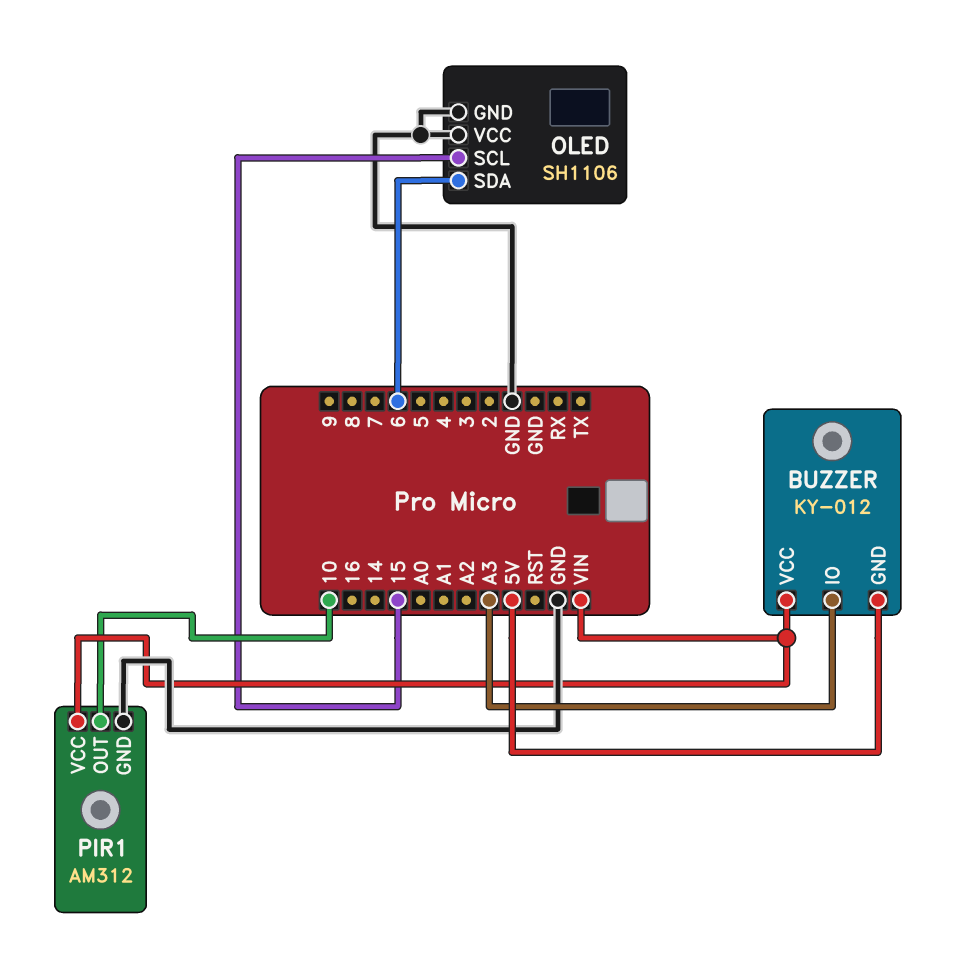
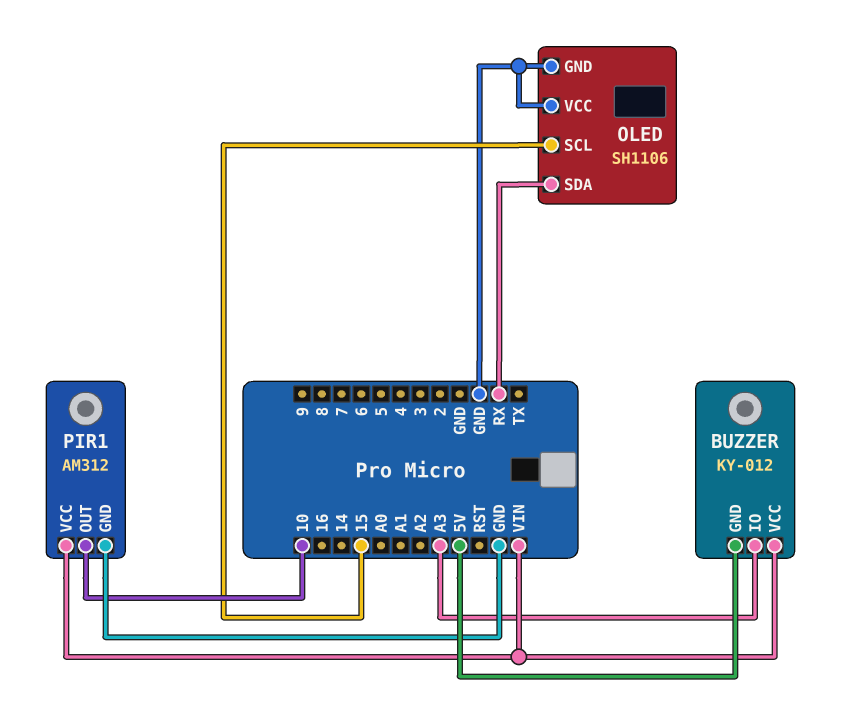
OLED pin SDA: 6 -> RX

